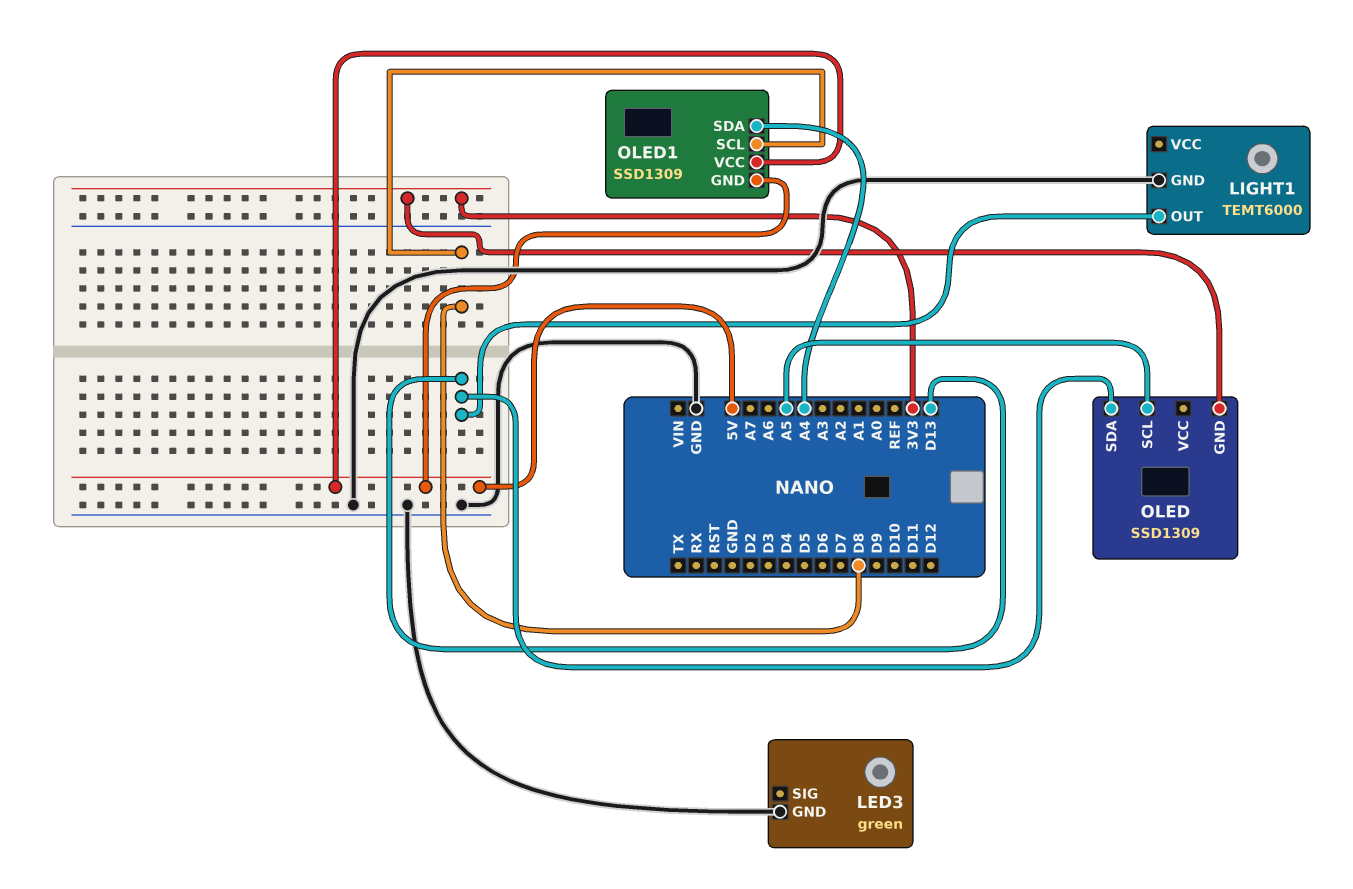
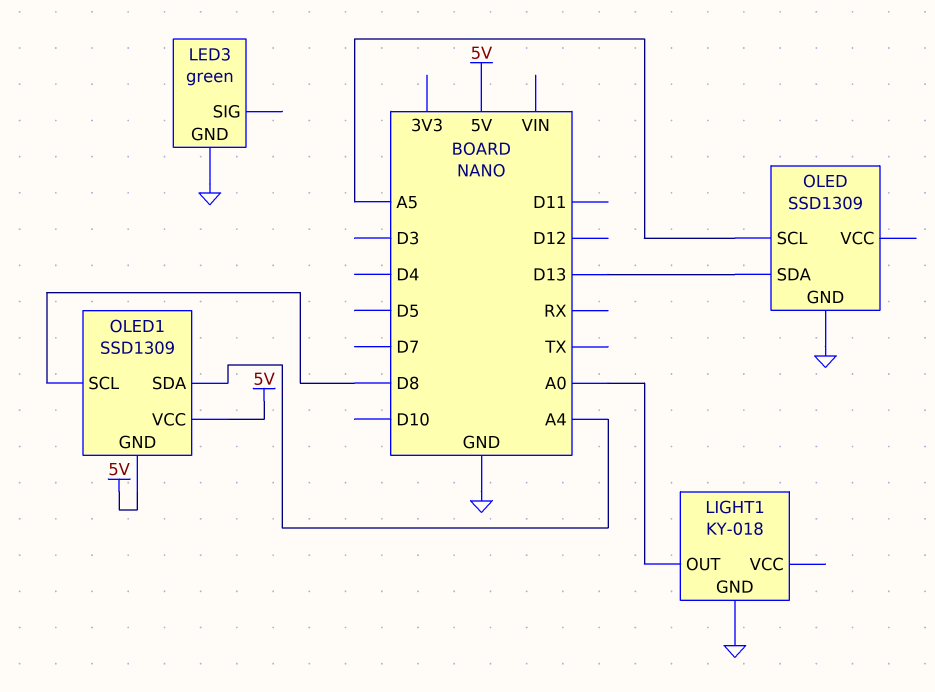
LIGHT1: TEMT6000 -> KY-018
LIGHT1 pin OUT: D13 -> A0
OLED pin GND: 3V3 -> GND

